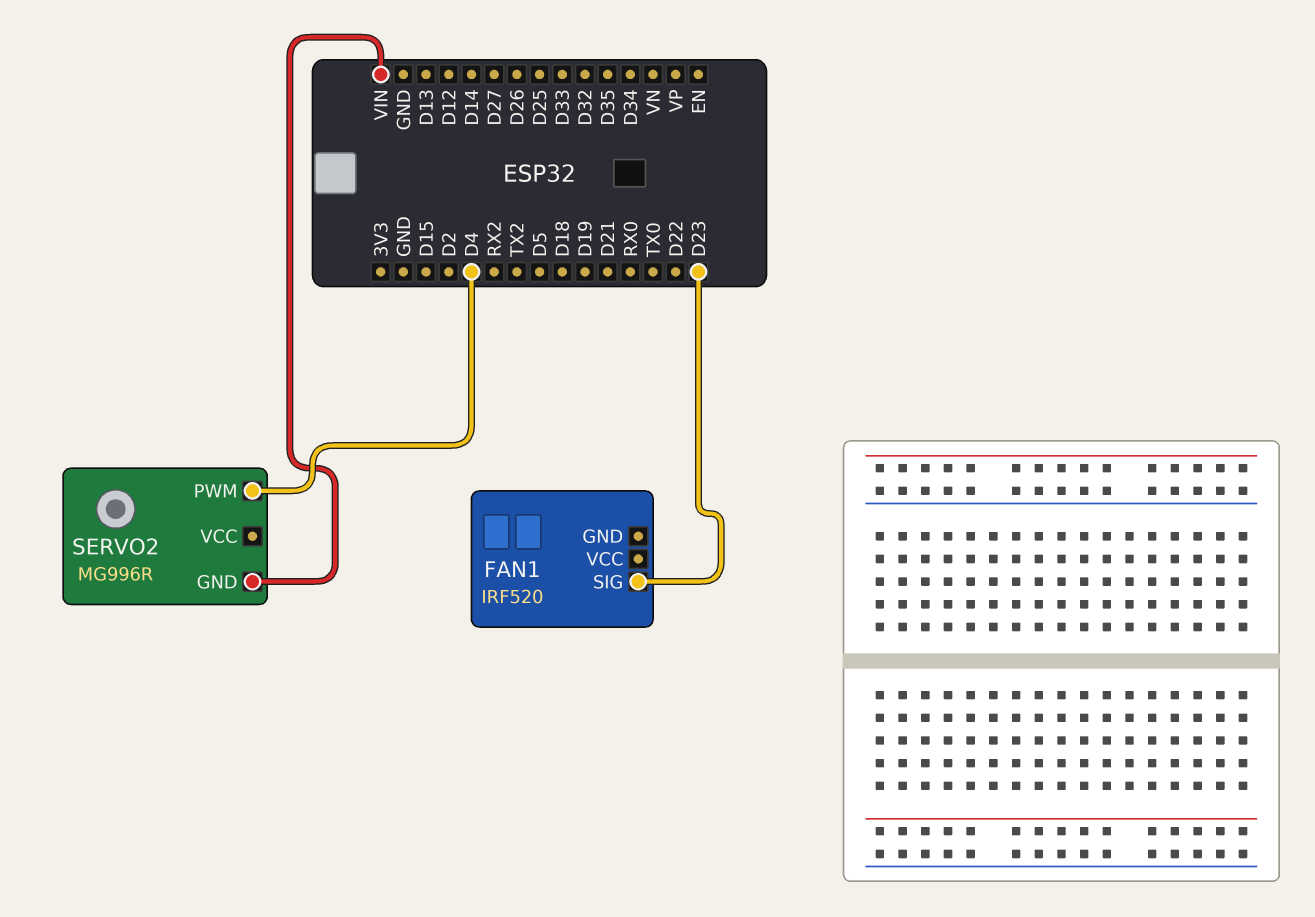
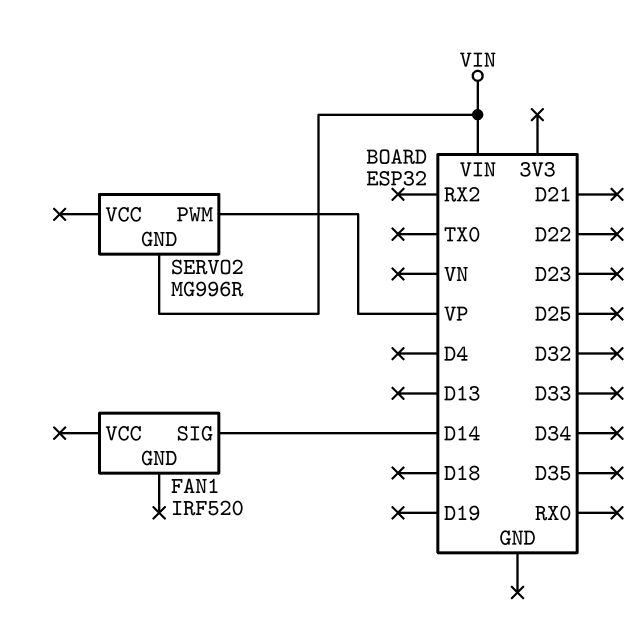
FAN1 pin SIG: D23 -> D14
SERVO2 pin PWM: D4 -> VP

